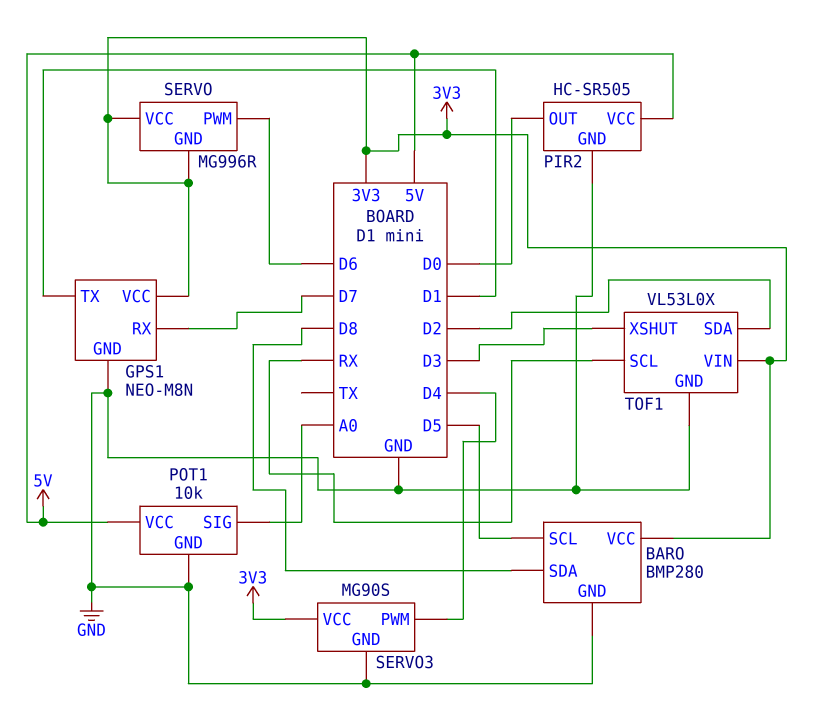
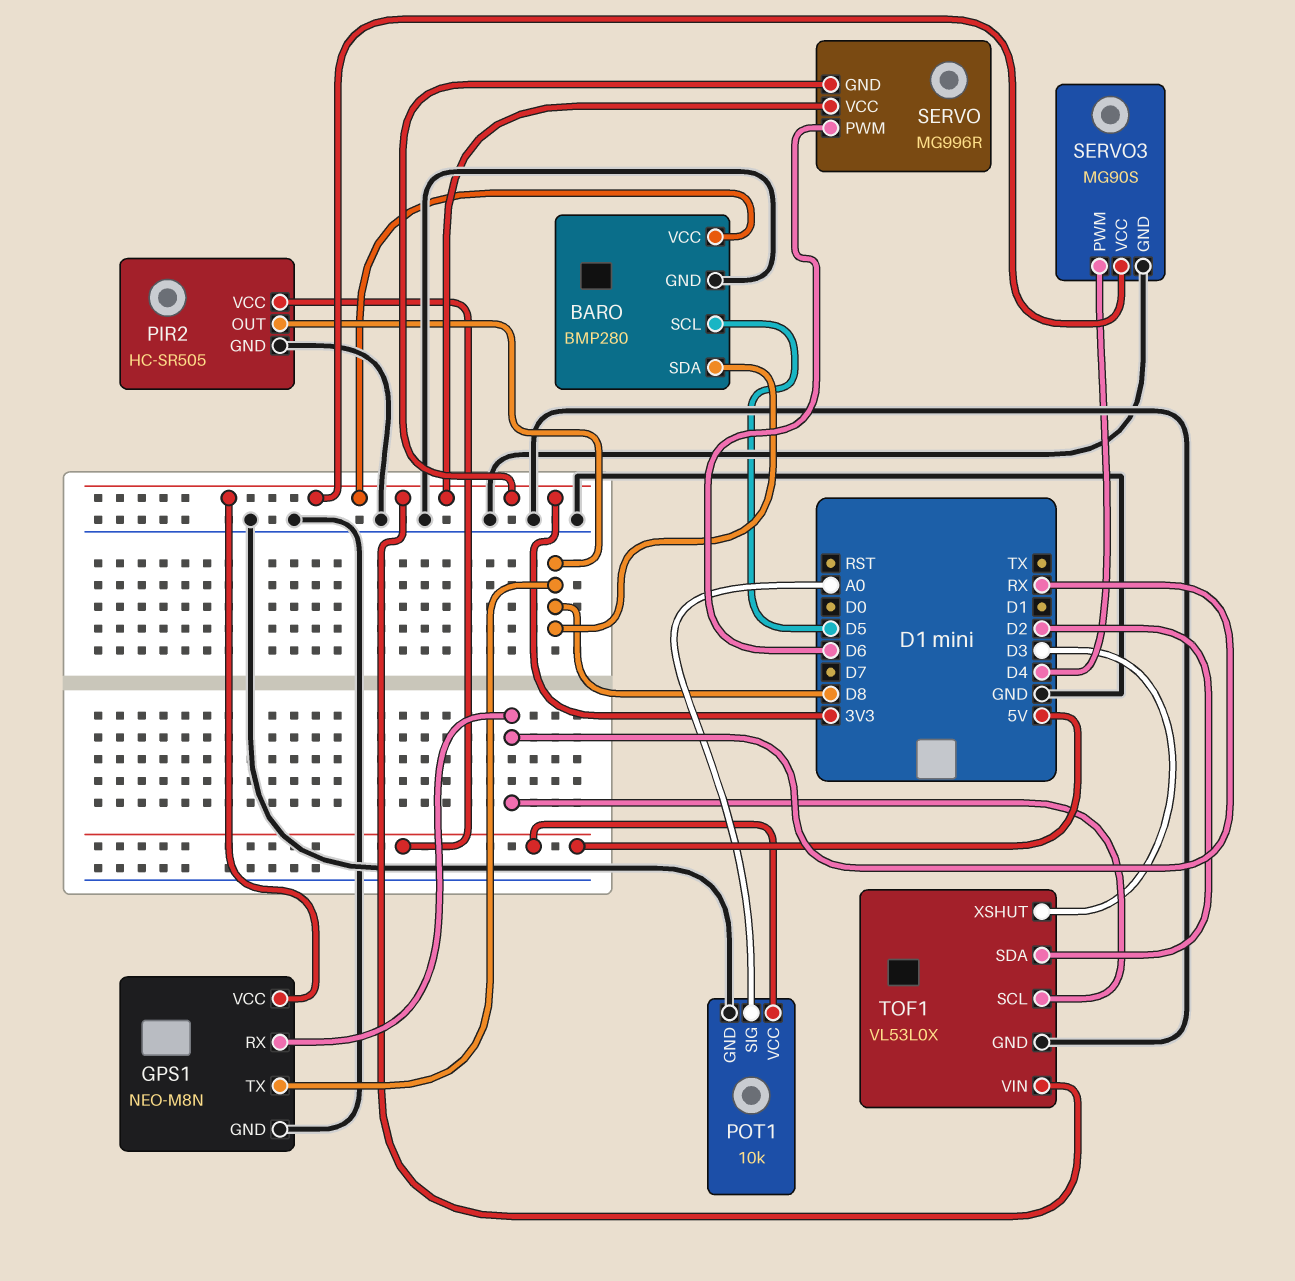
GPS1 pin RX: D7 -> RX
GPS1 pin TX: D1 -> D8
PIR2 pin OUT: D0 -> D8

